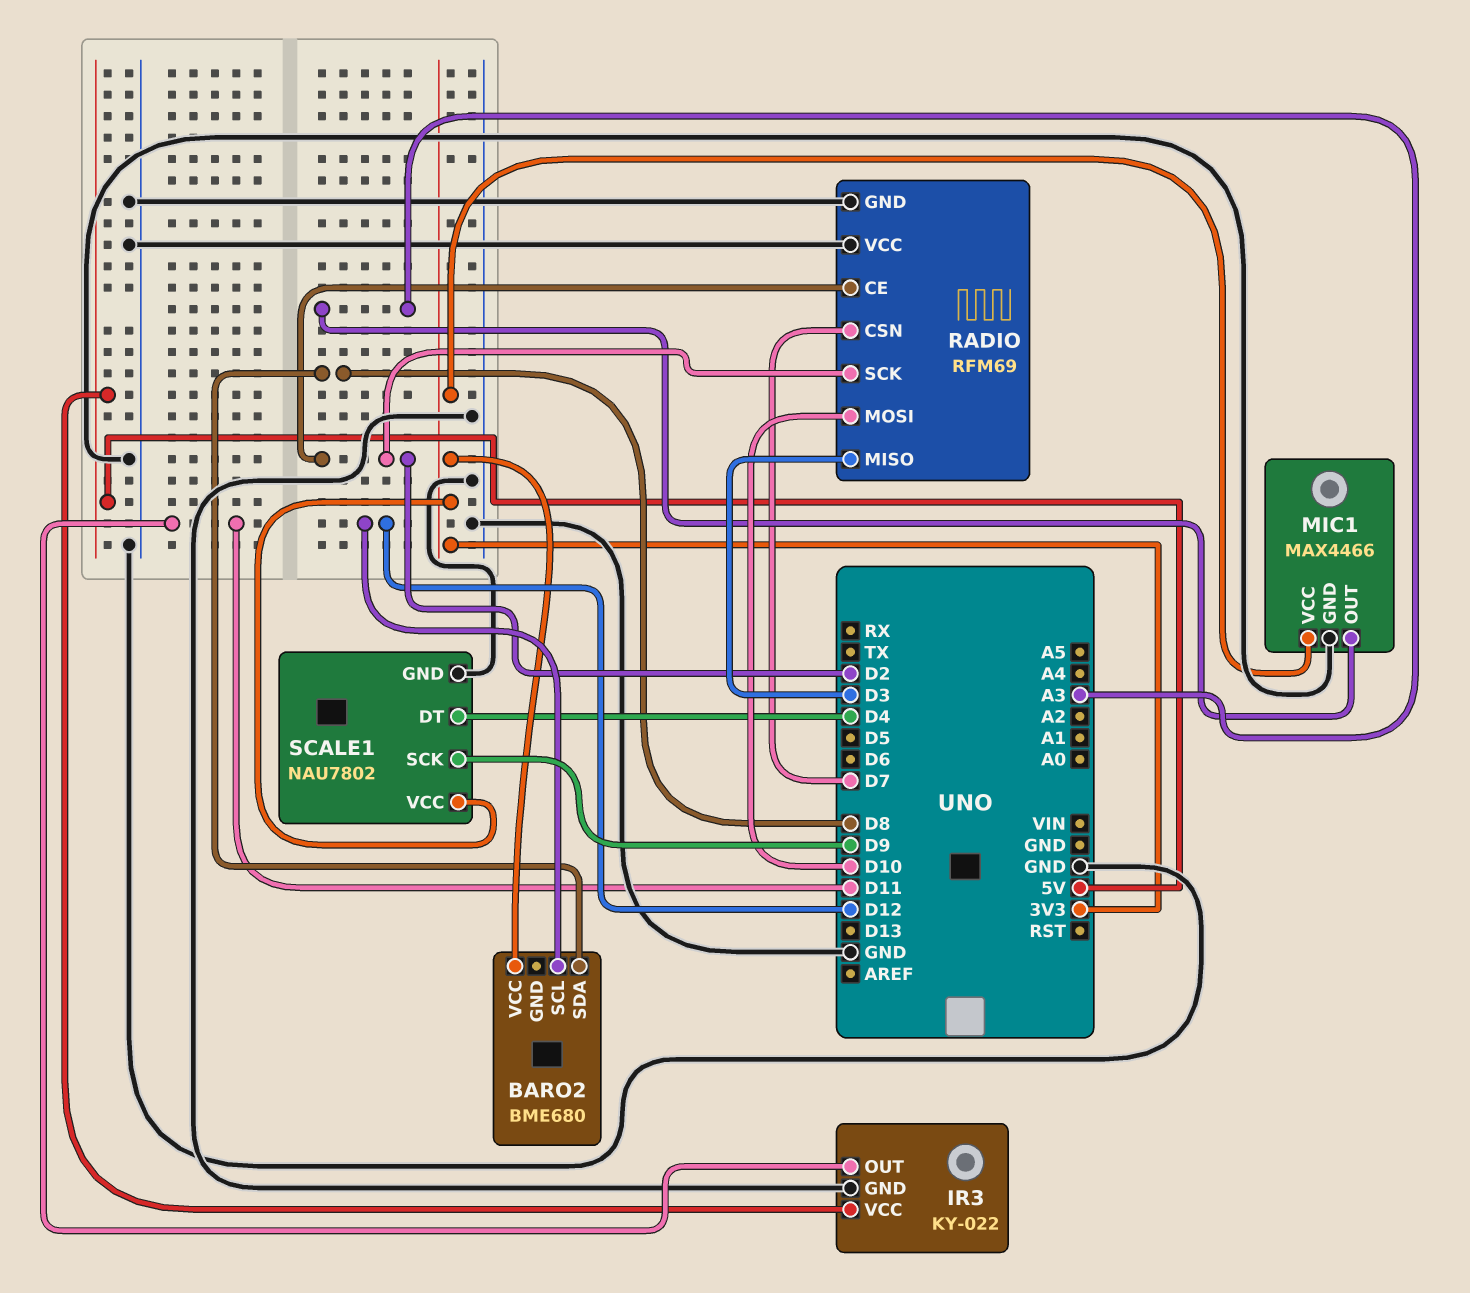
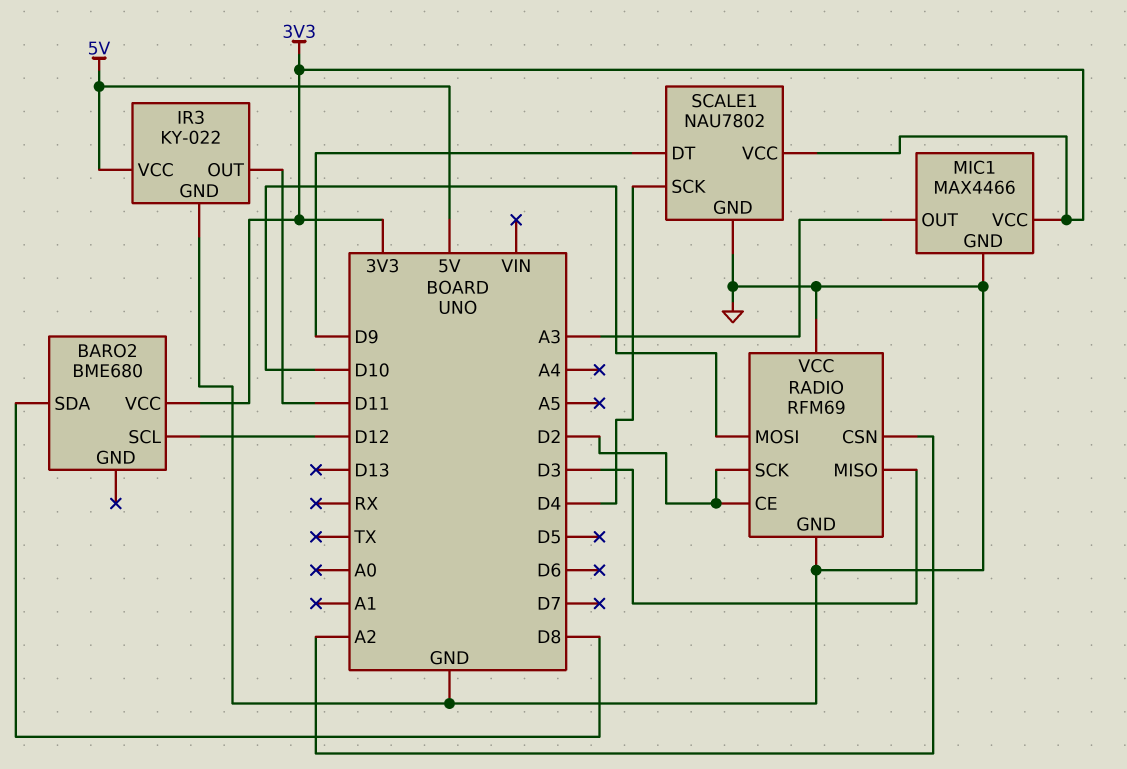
RADIO pin CSN: D7 -> A2
SCALE1 pin DT: D4 -> D9
SCALE1 pin SCK: D9 -> D4

